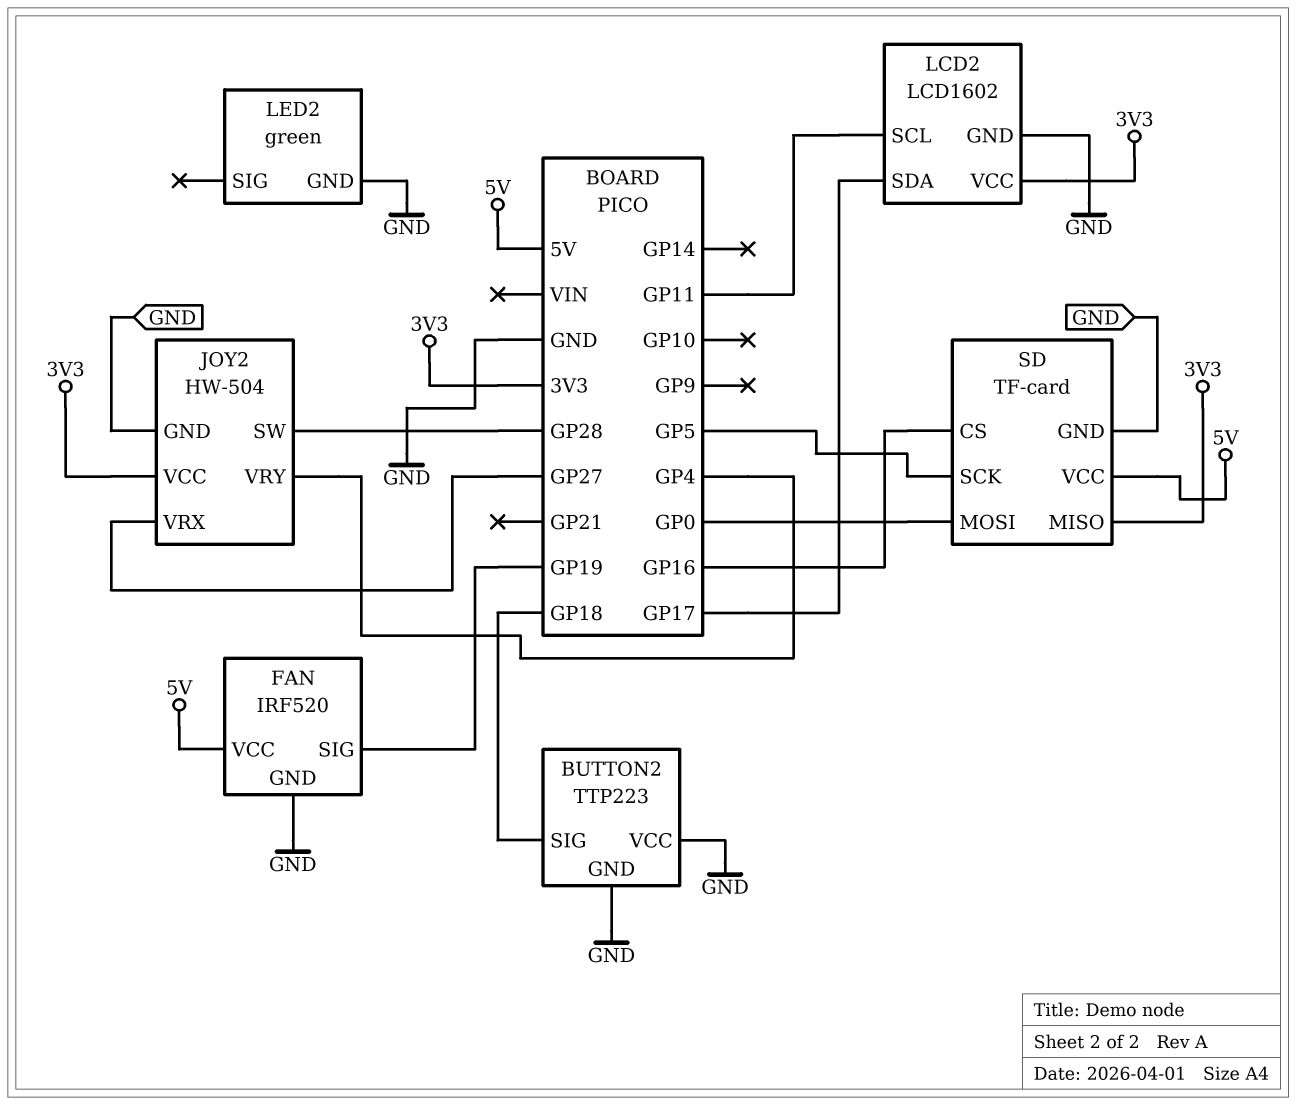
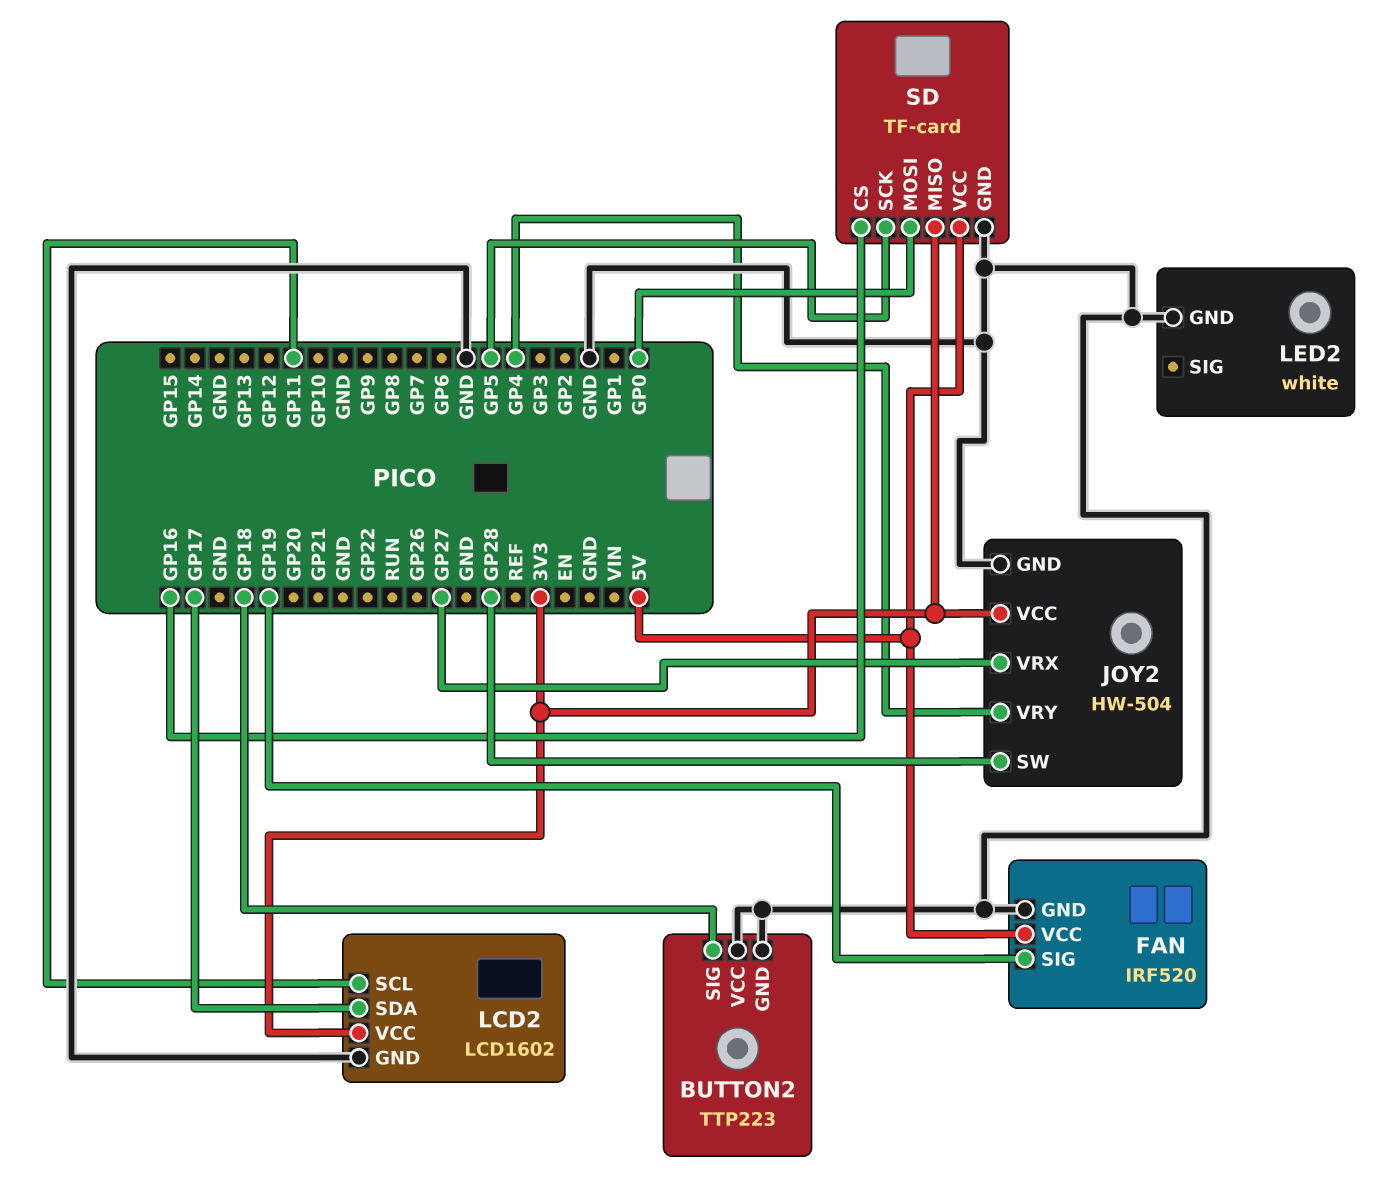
LED2: green -> white

